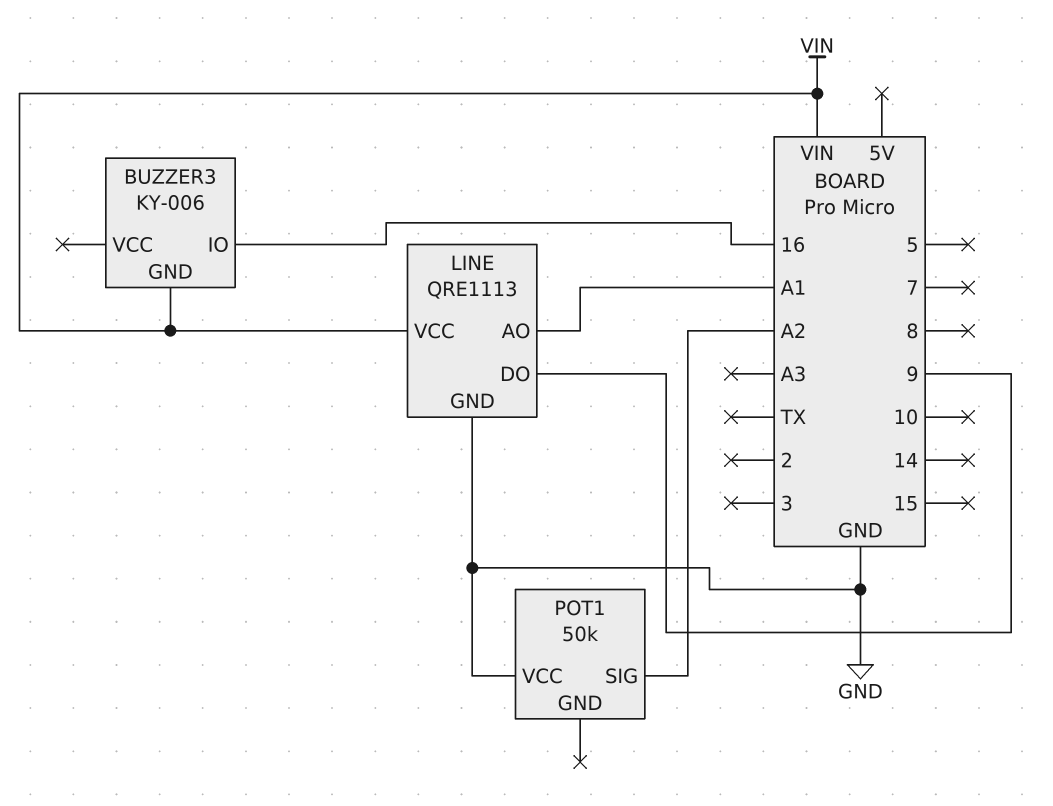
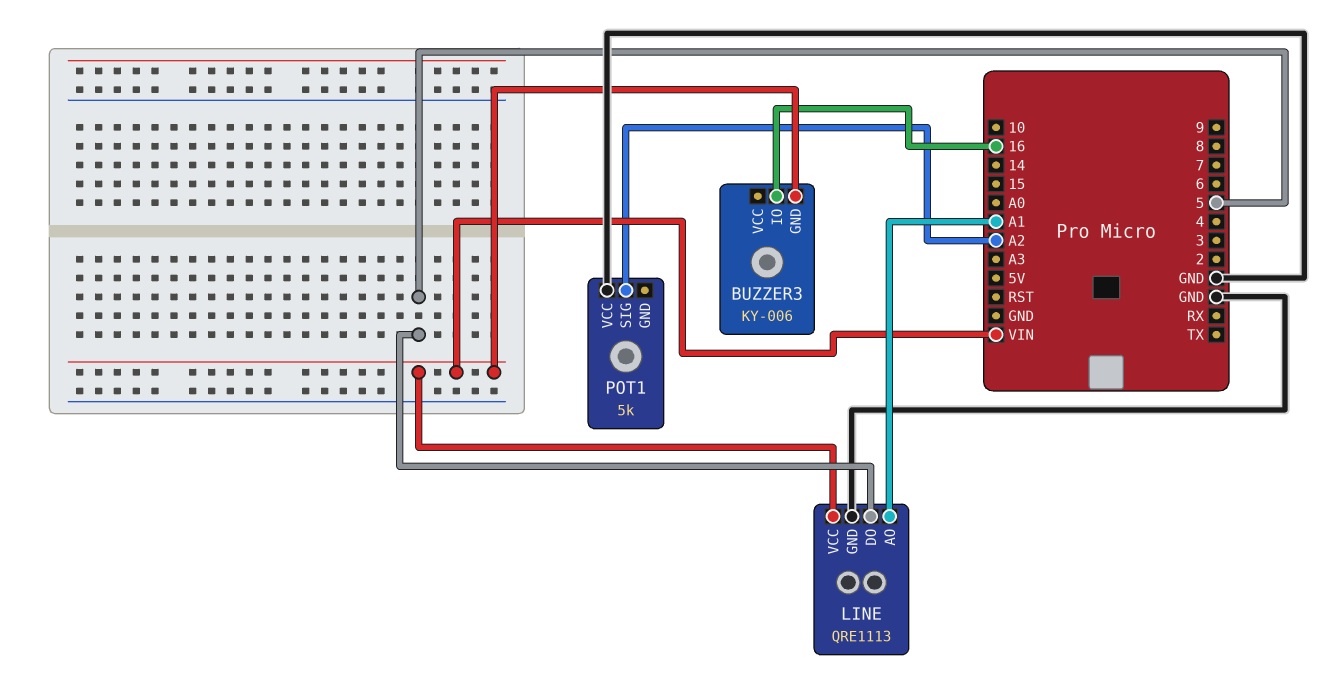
LINE pin DO: 9 -> 5
POT1: 50k -> 5k

